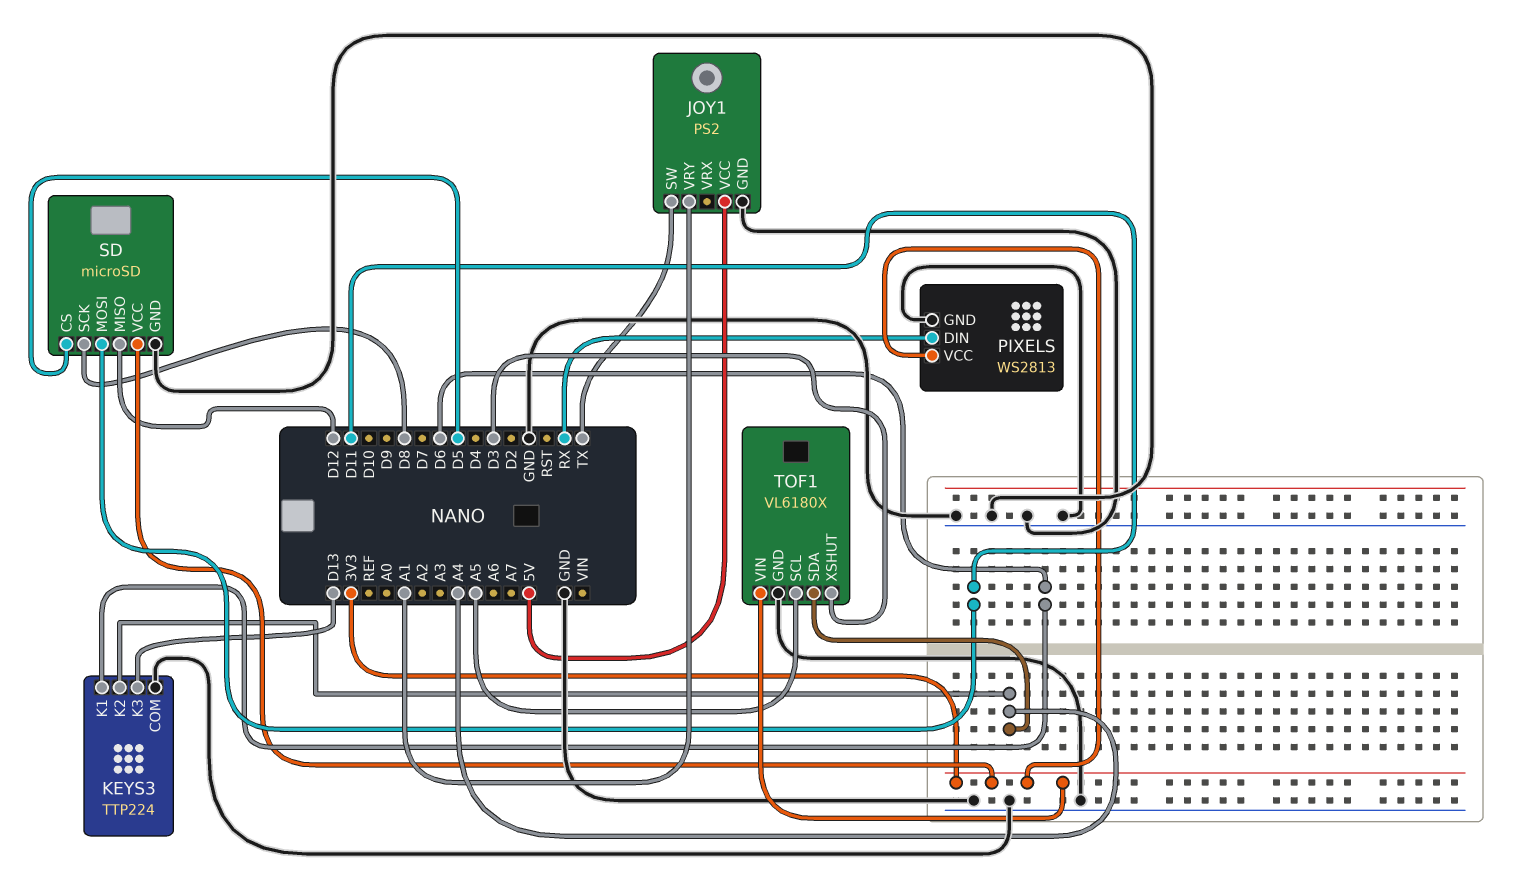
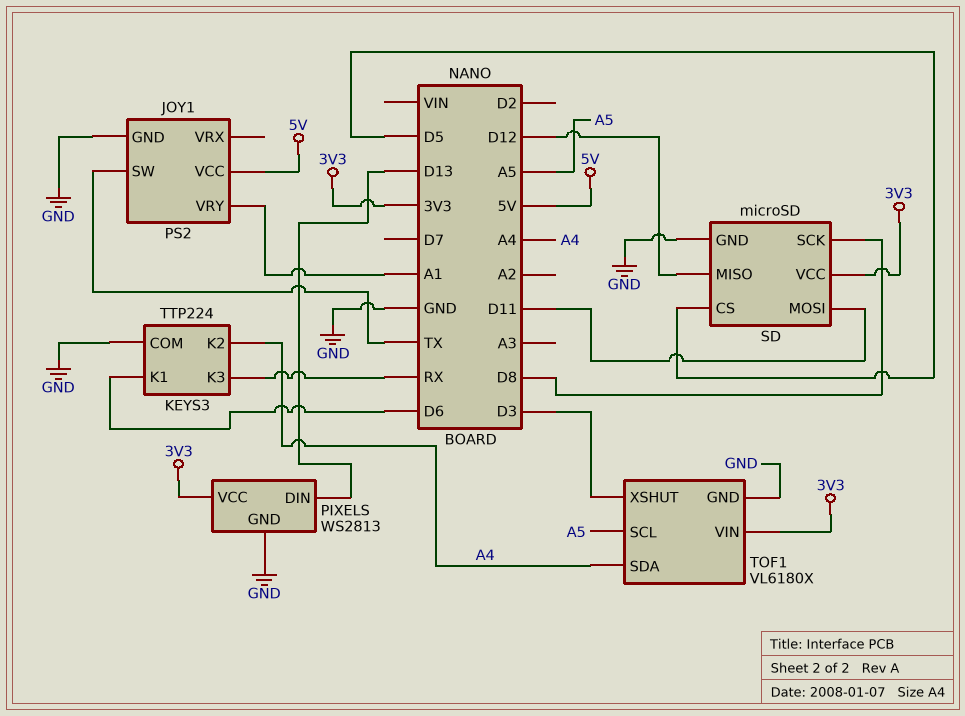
KEYS3 pin K3: D13 -> RX
PIXELS pin DIN: RX -> D13

